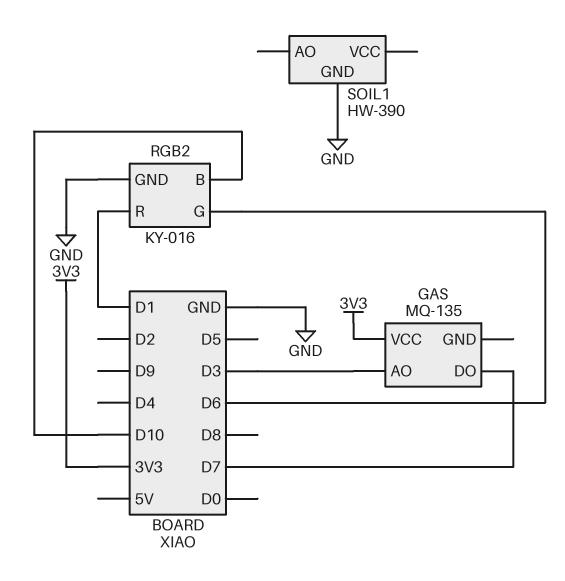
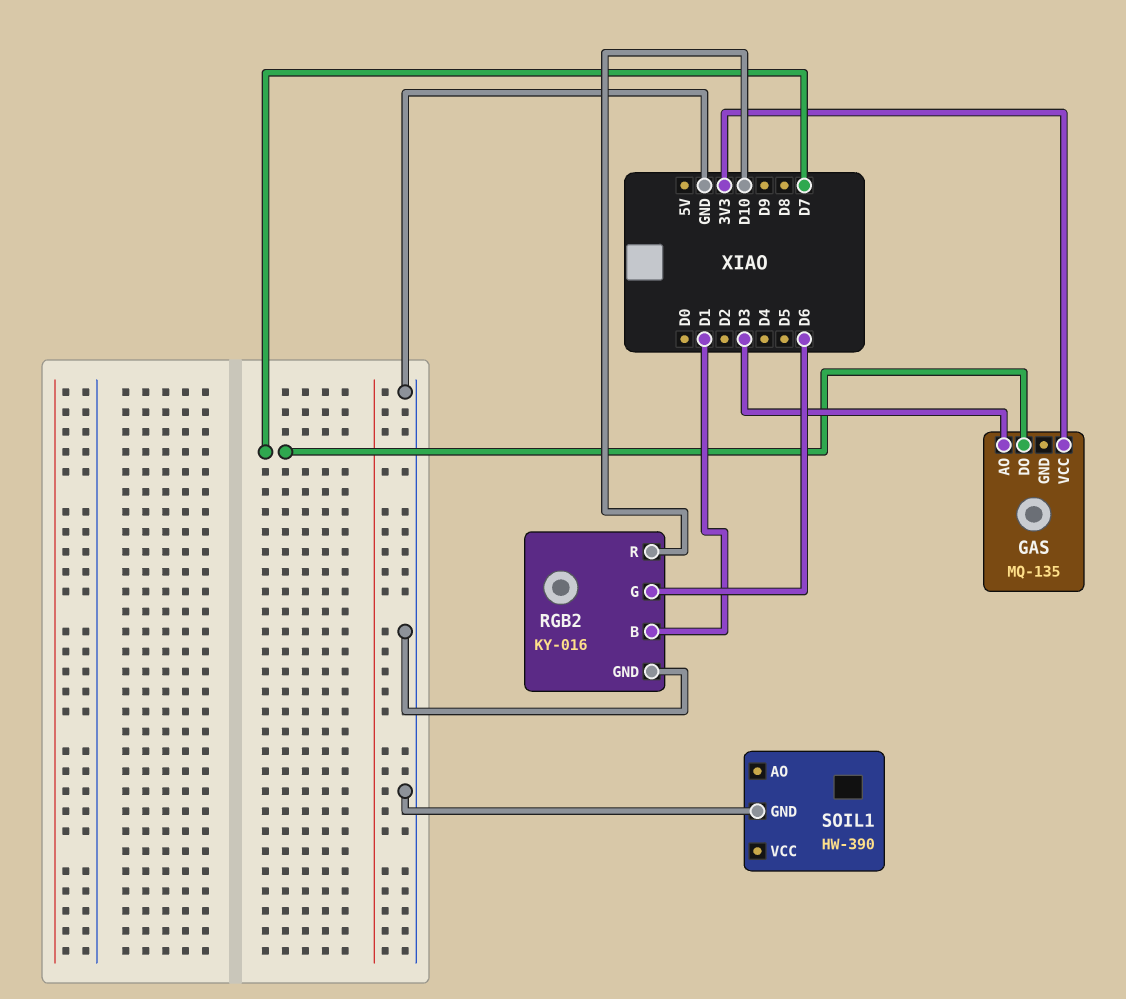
RGB2 pin B: D10 -> D1
RGB2 pin R: D1 -> D10

